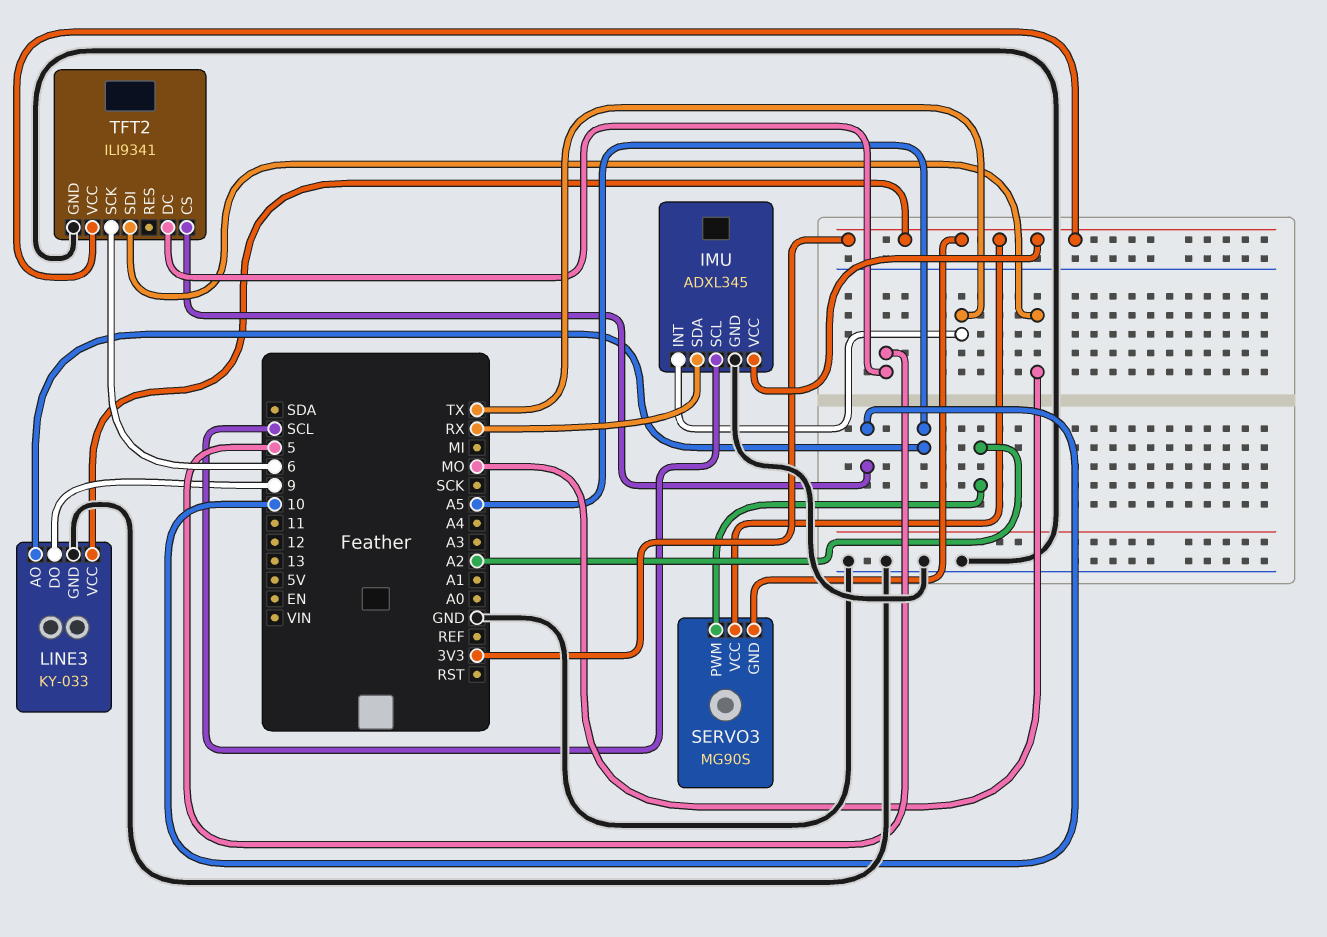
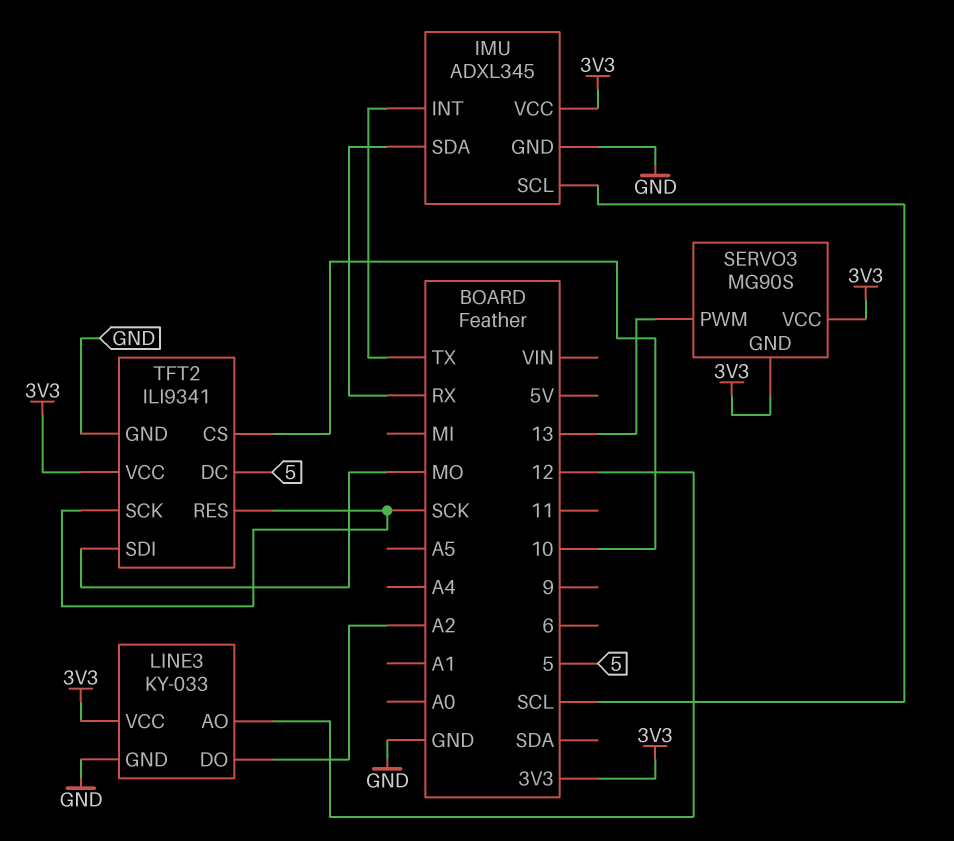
LINE3 pin AO: A5 -> 12
LINE3 pin DO: 9 -> A2
SERVO3 pin PWM: A2 -> 13
TFT2 pin RES: none -> SCK
TFT2 pin SCK: 6 -> SCK

